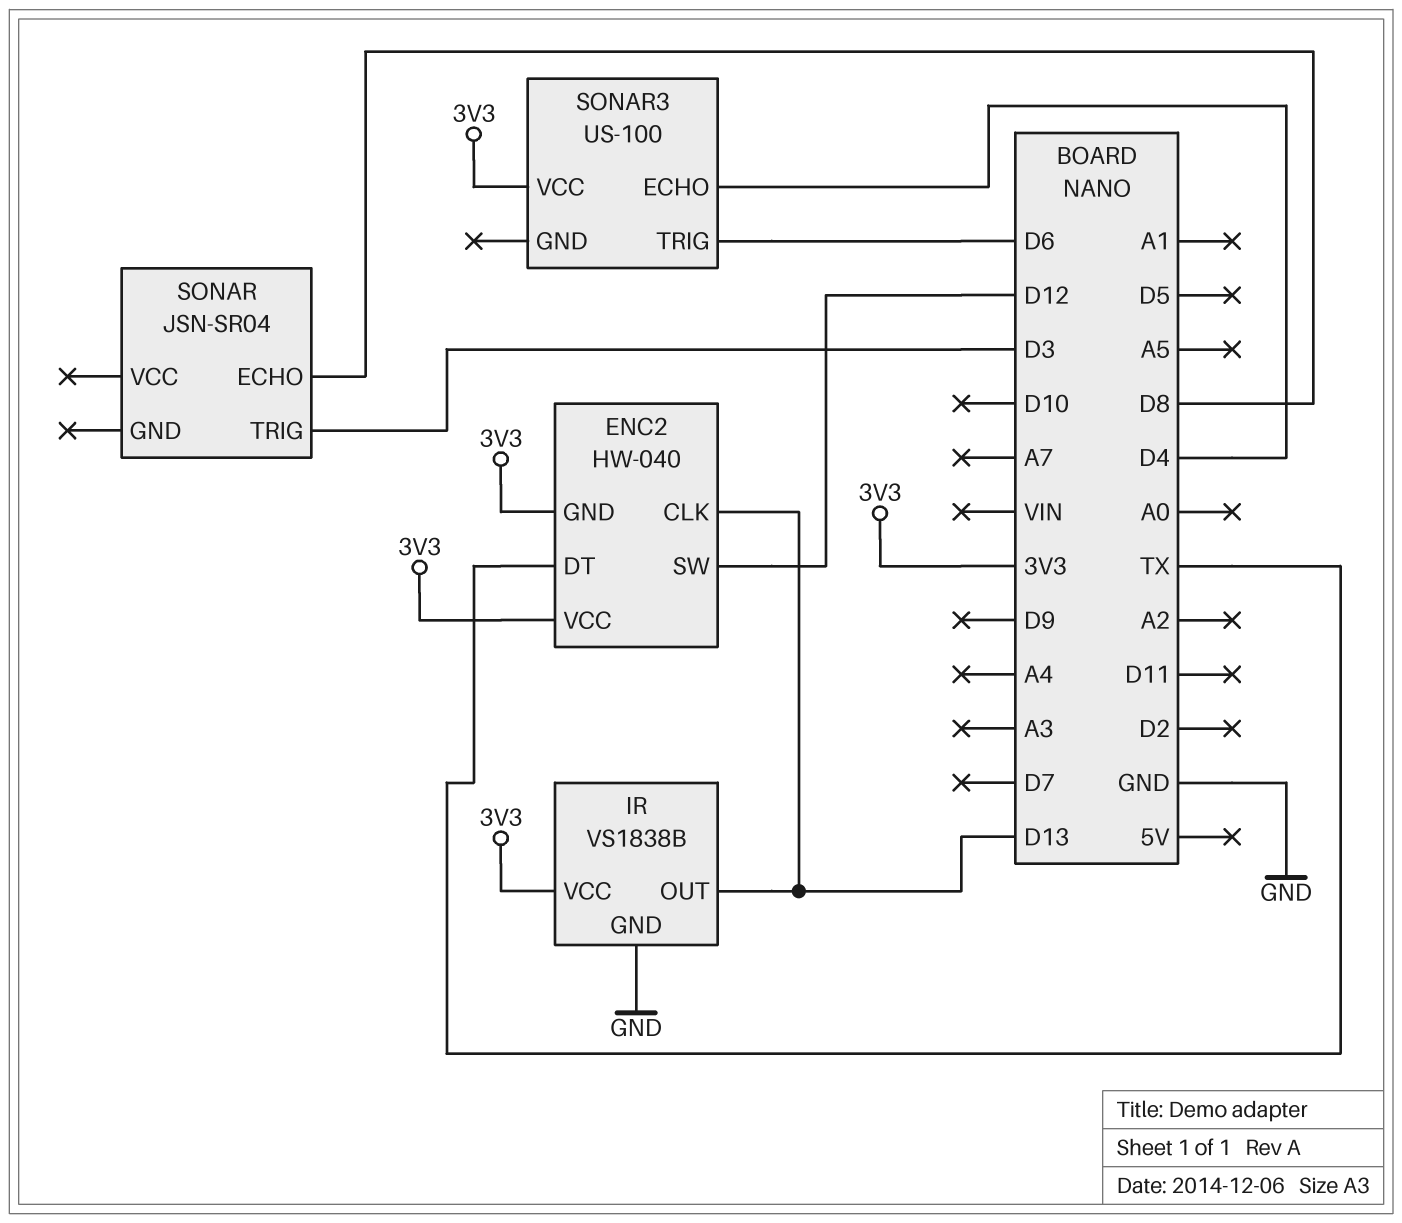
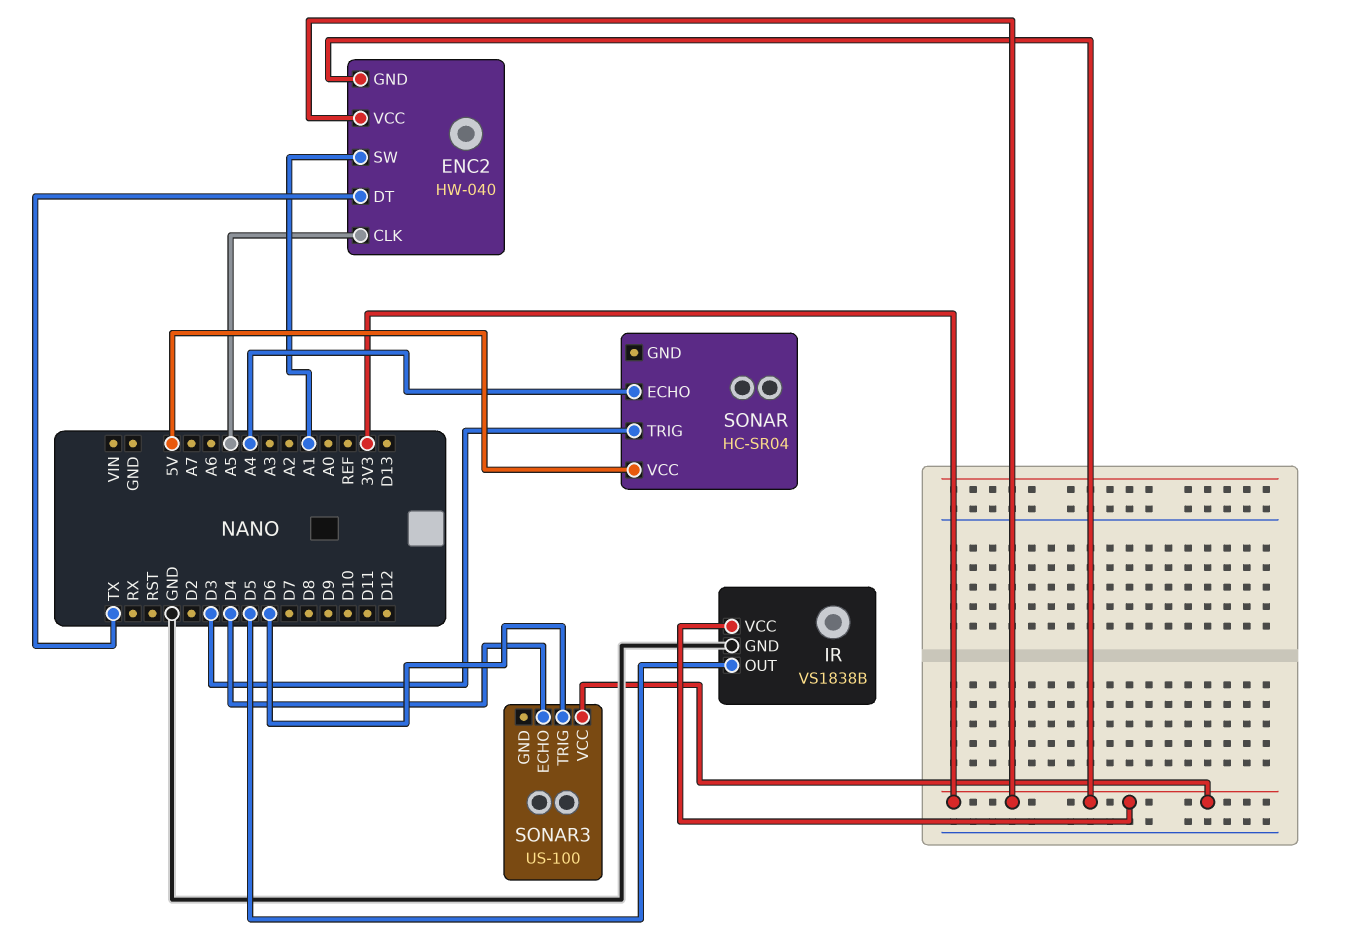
ENC2 pin CLK: D13 -> A5
ENC2 pin SW: D12 -> A1
IR pin OUT: D13 -> D5
SONAR: JSN-SR04 -> HC-SR04
SONAR pin ECHO: D8 -> A4
SONAR pin VCC: none -> 5V

